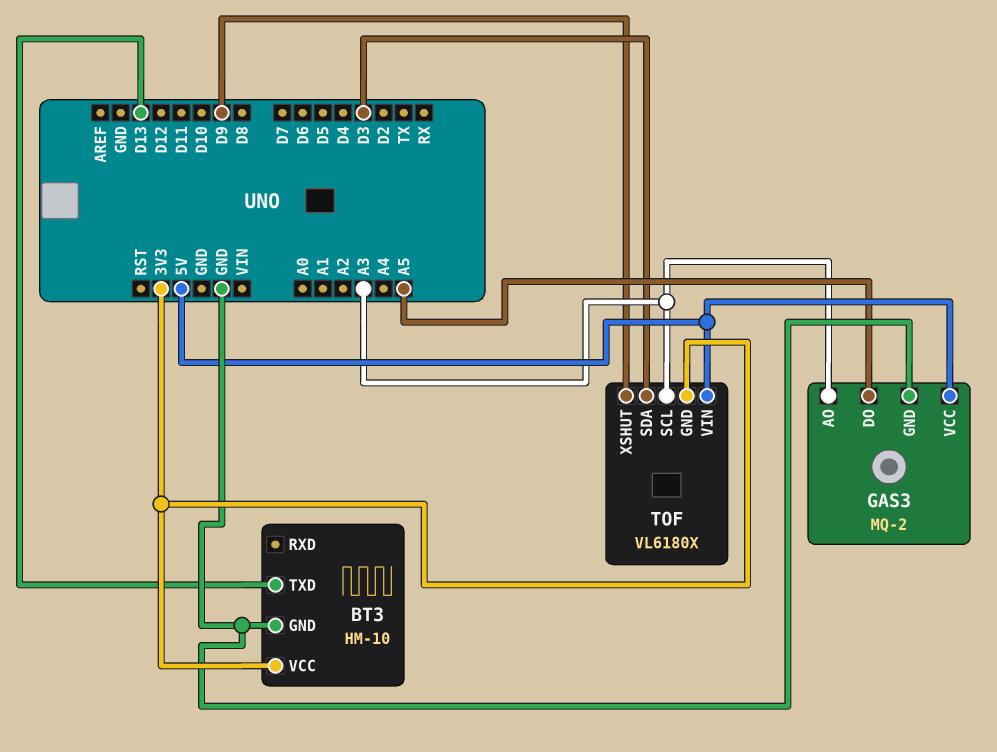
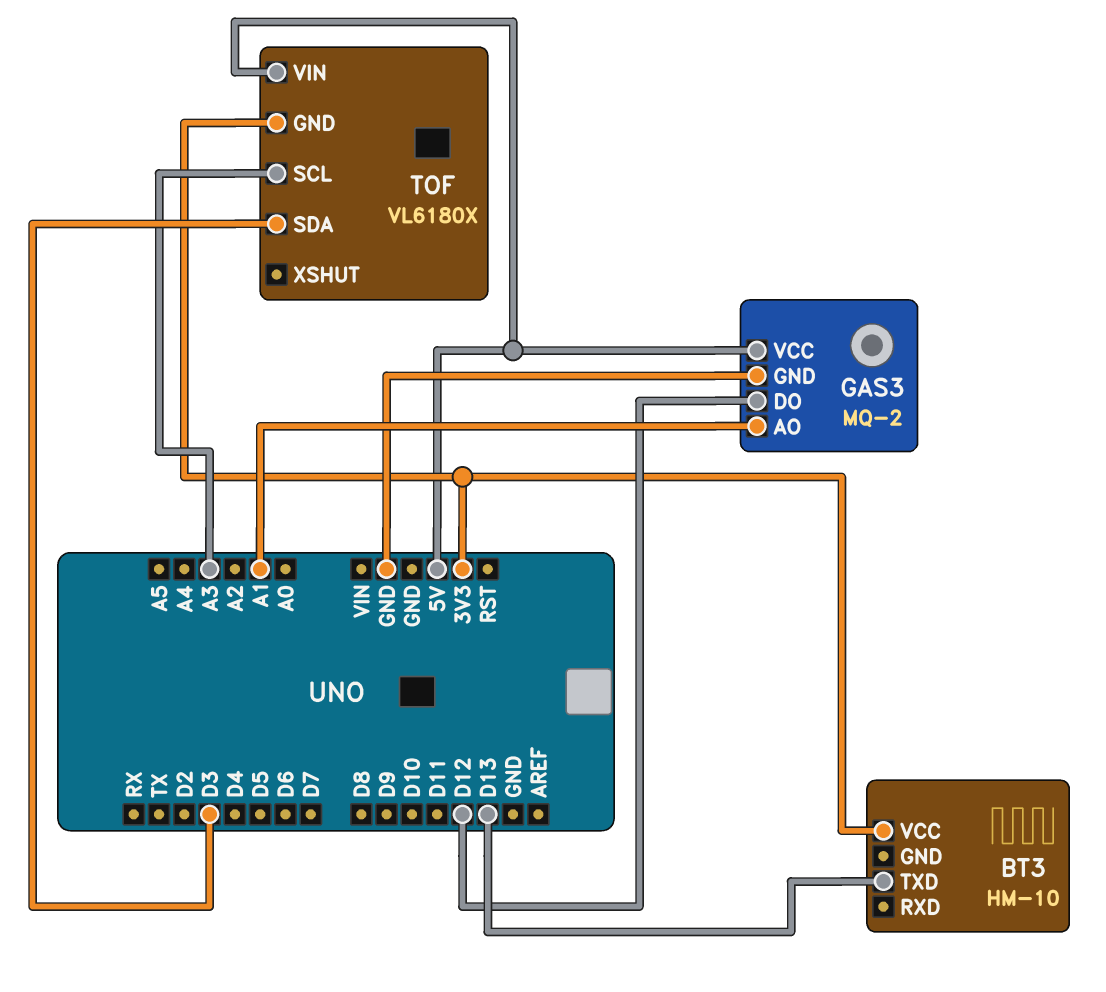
BT3 pin GND: GND -> none
GAS3 pin AO: A3 -> A1
GAS3 pin DO: A5 -> D12
TOF pin XSHUT: D9 -> none

